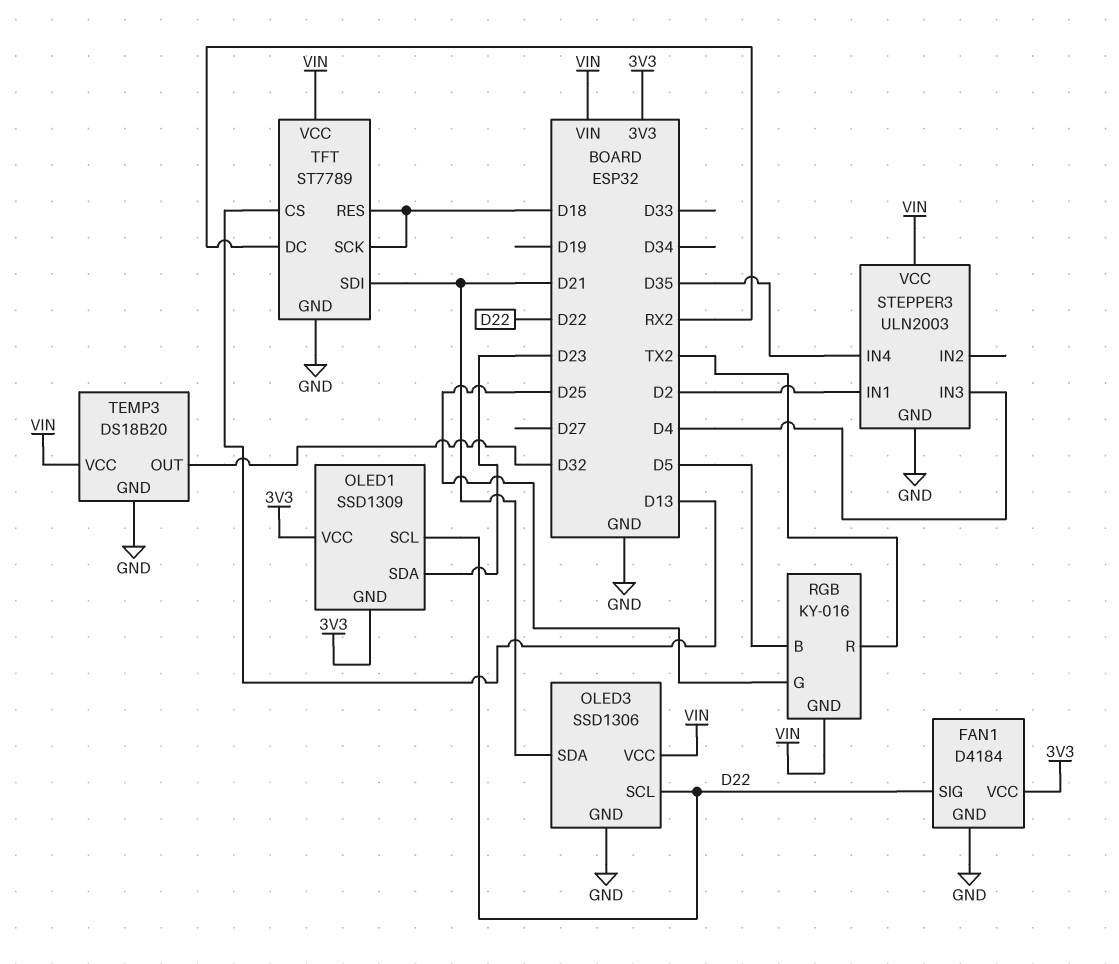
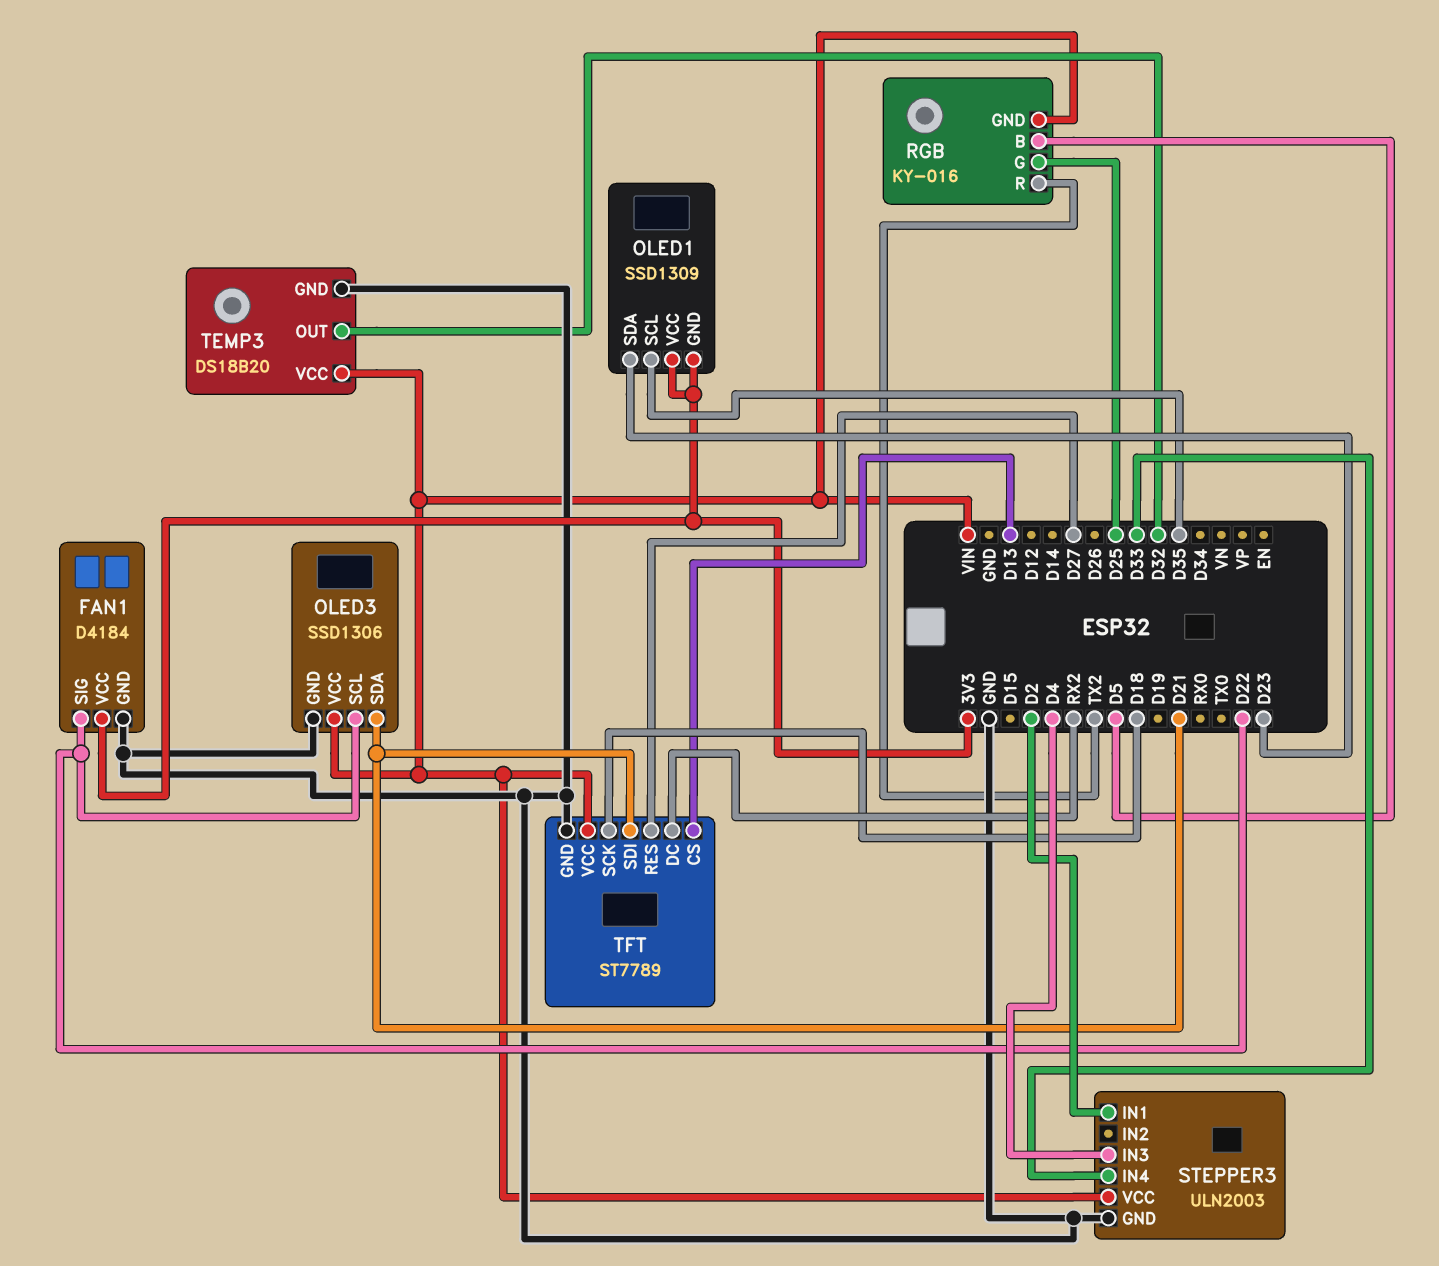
OLED1 pin SCL: D22 -> D35
STEPPER3 pin IN4: D35 -> D33
TFT pin RES: D18 -> D27

